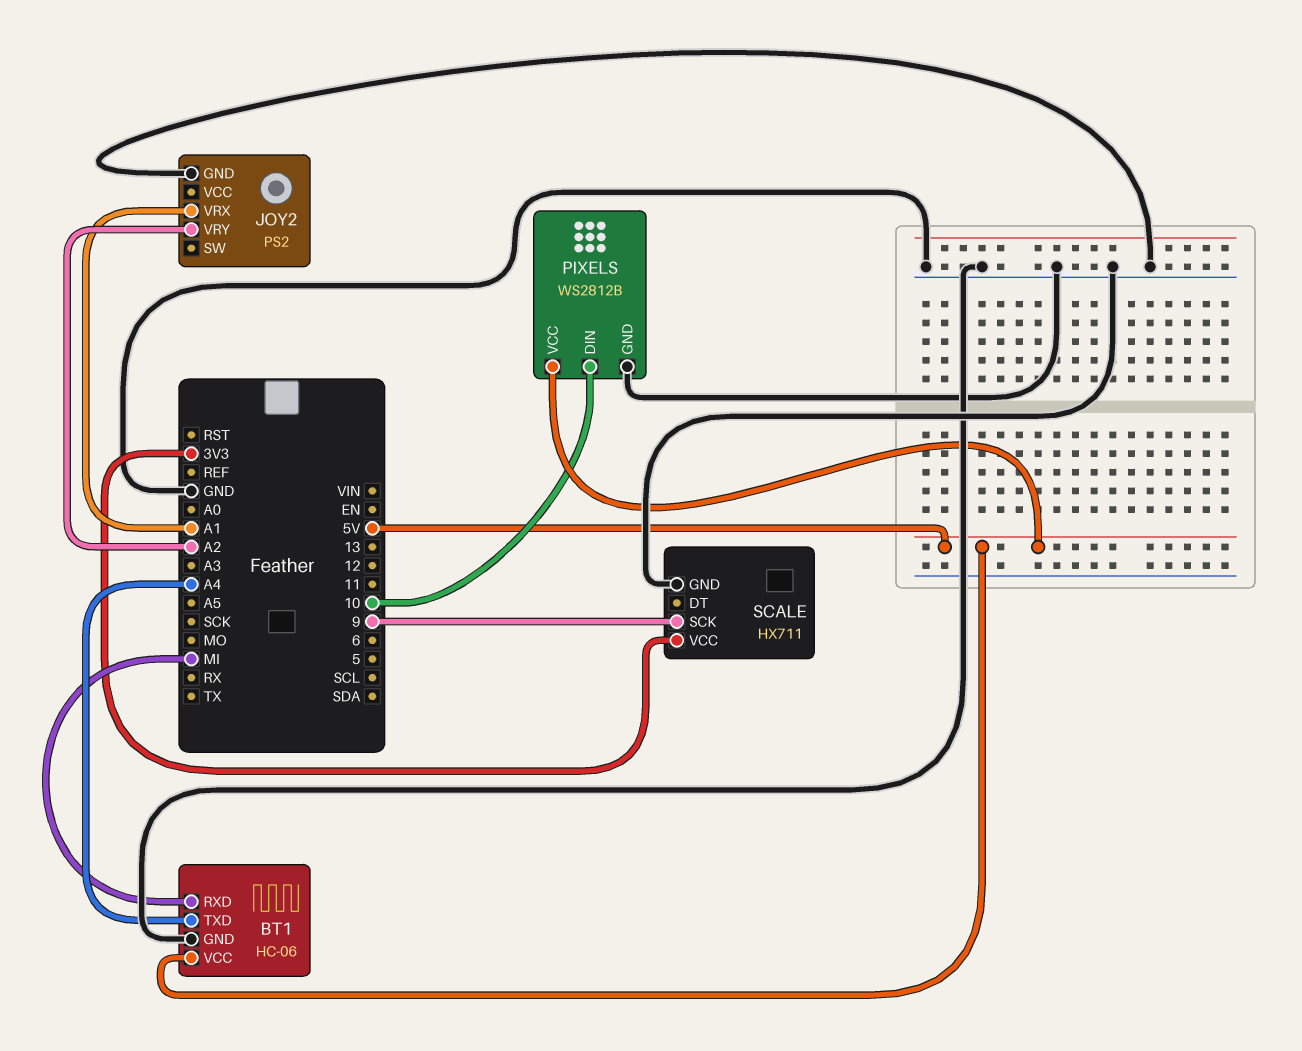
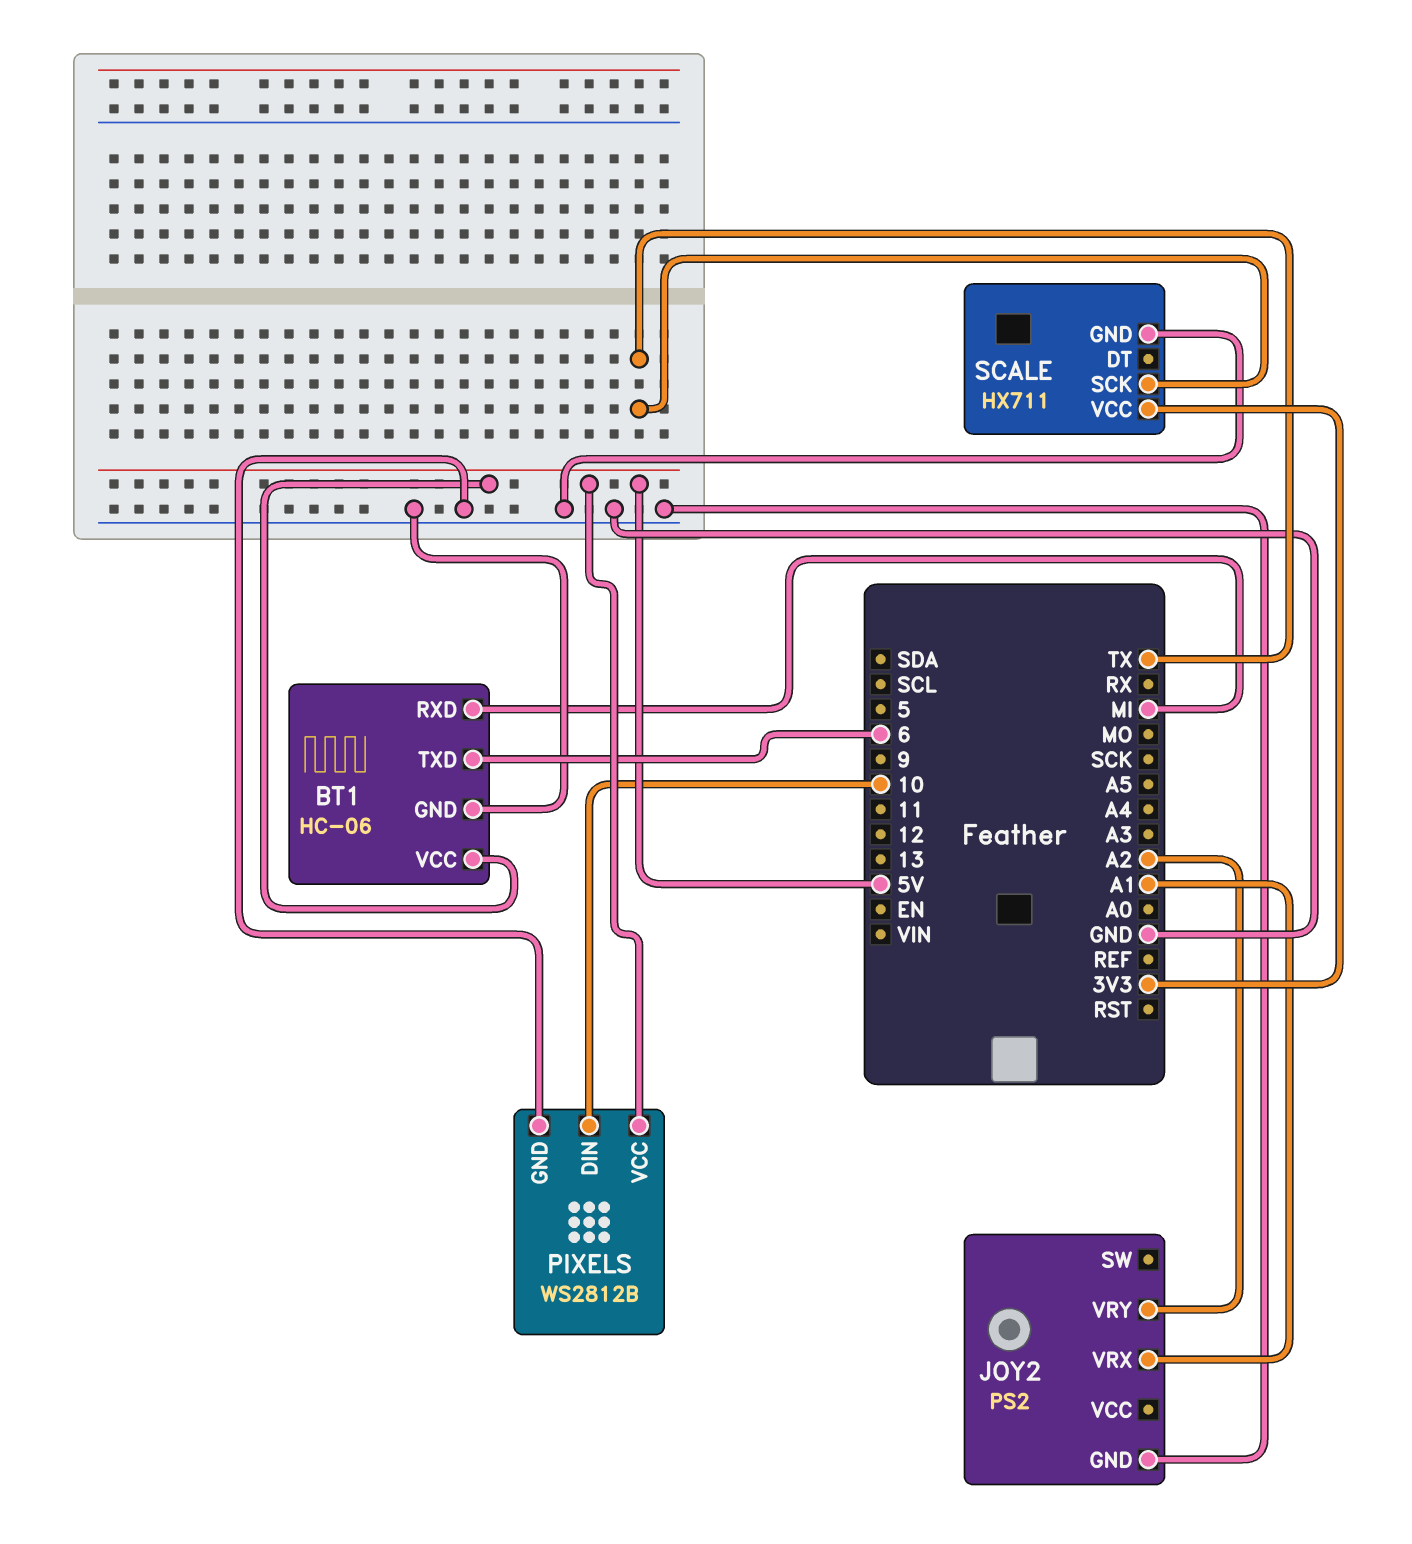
BT1 pin TXD: A4 -> 6
SCALE pin SCK: 9 -> TX

